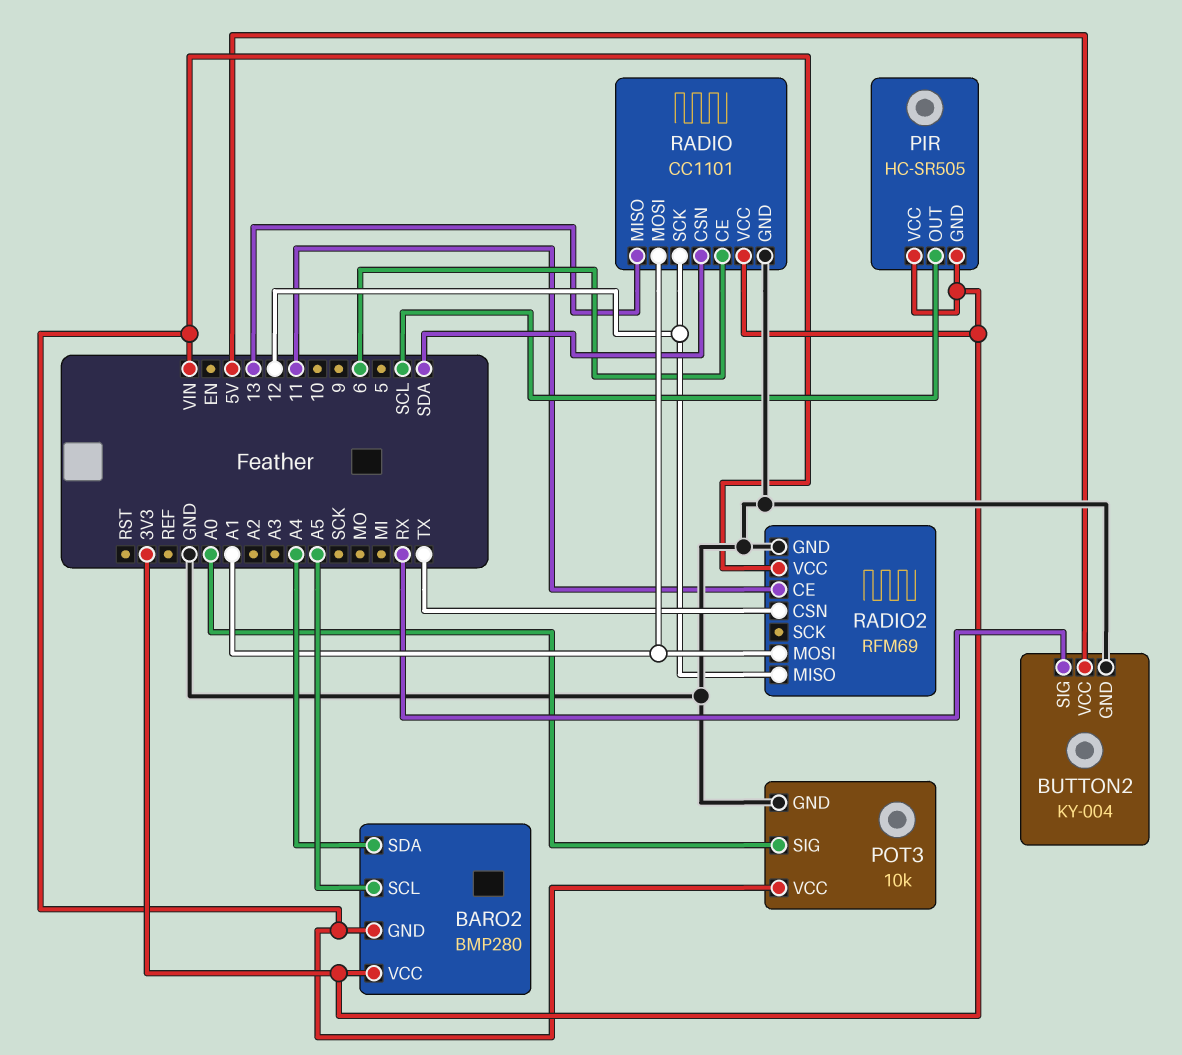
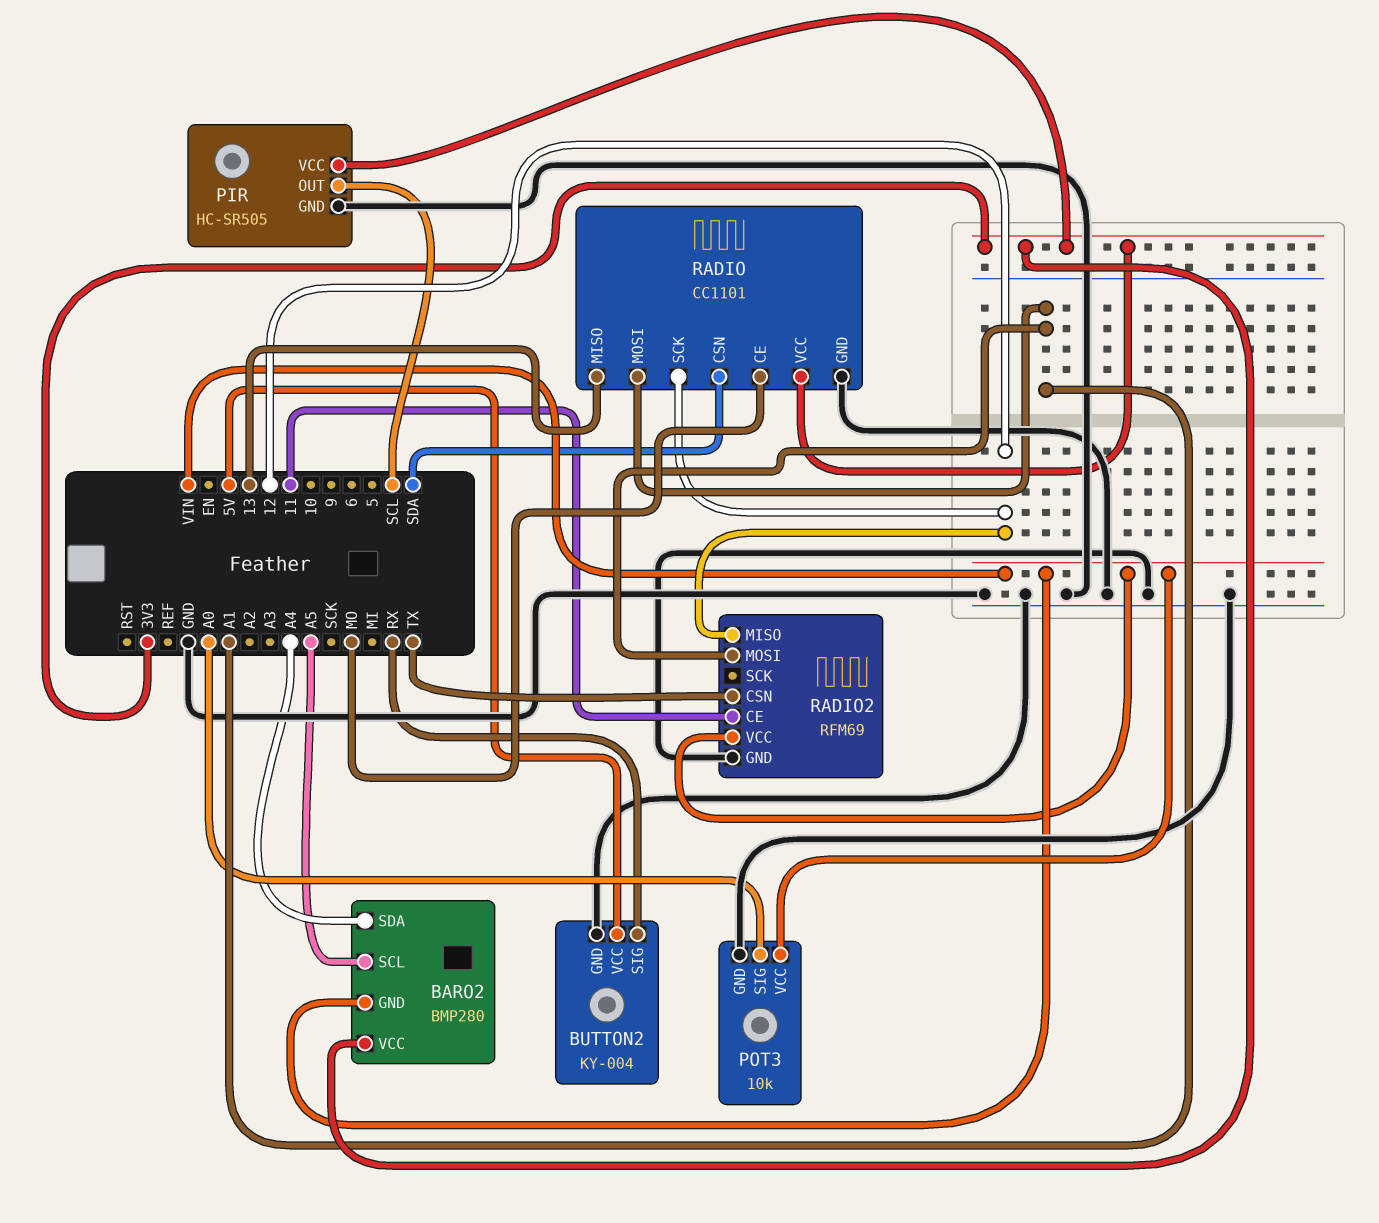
PIR pin GND: 3V3 -> GND
RADIO pin CE: 6 -> MO

